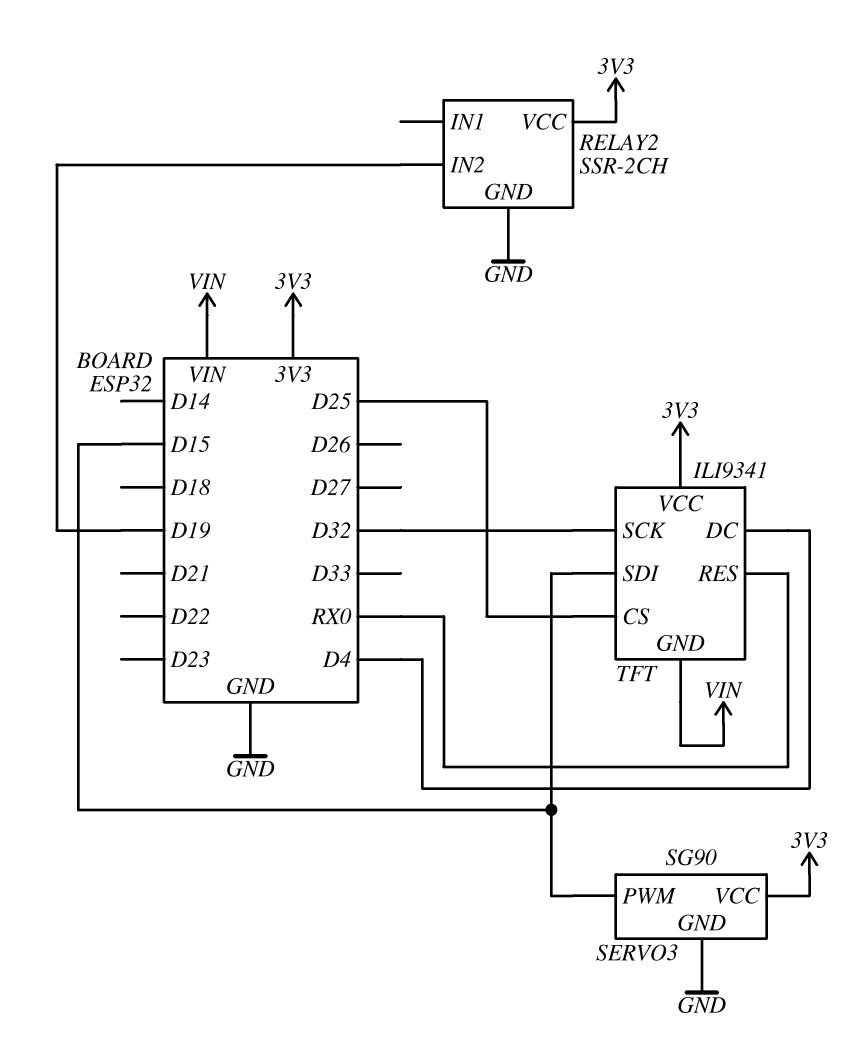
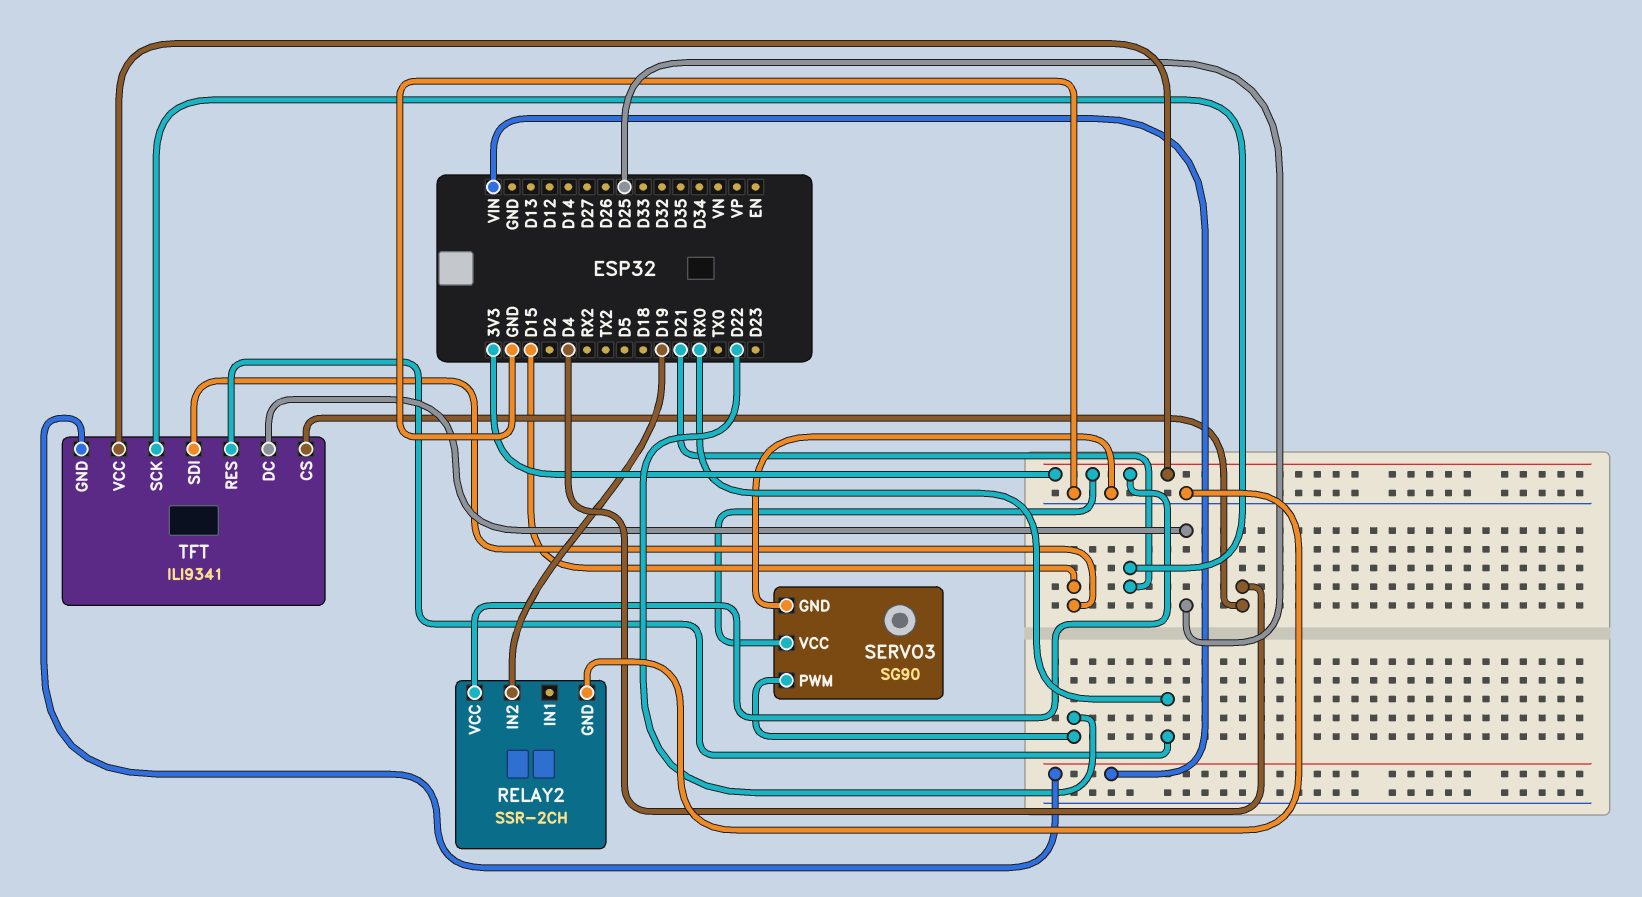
SERVO3 pin PWM: D15 -> D22
TFT pin CS: D25 -> D4
TFT pin DC: D4 -> D25
TFT pin SCK: D32 -> D21

